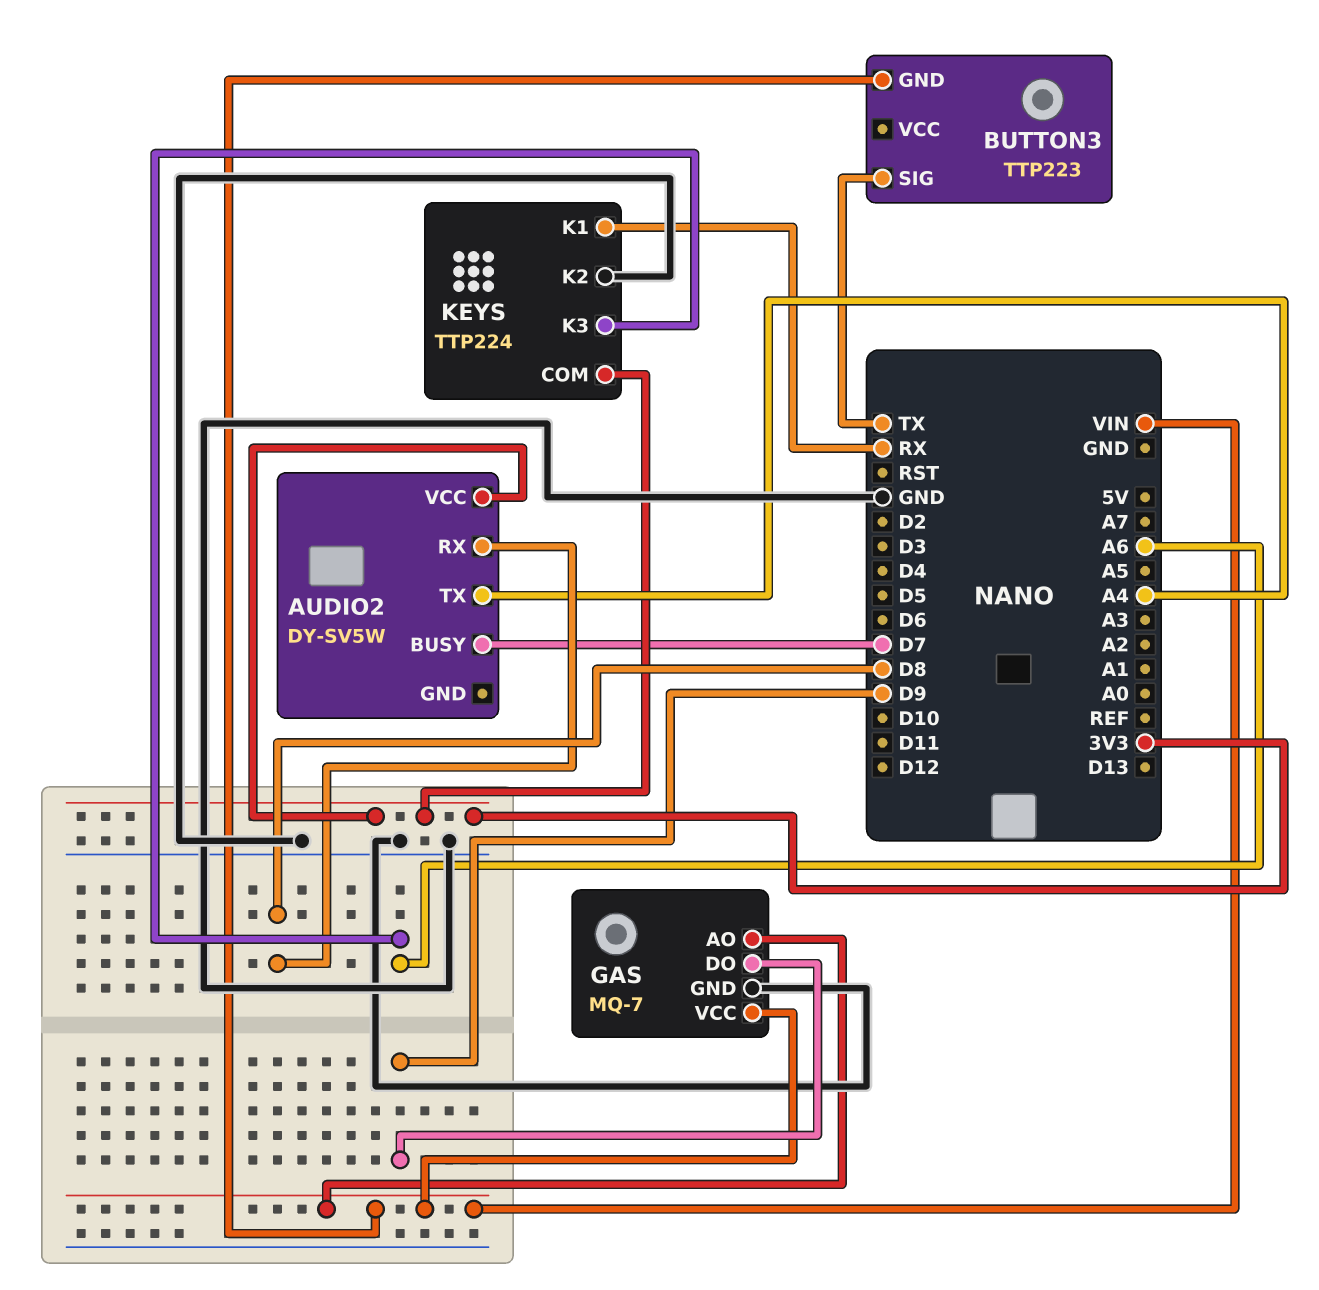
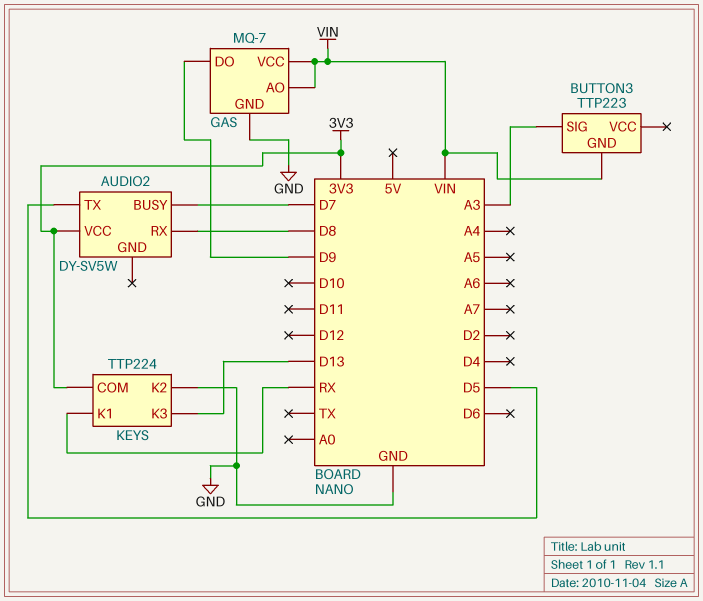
AUDIO2 pin TX: A4 -> D5
BUTTON3 pin SIG: TX -> A3
KEYS pin K3: A6 -> D13

